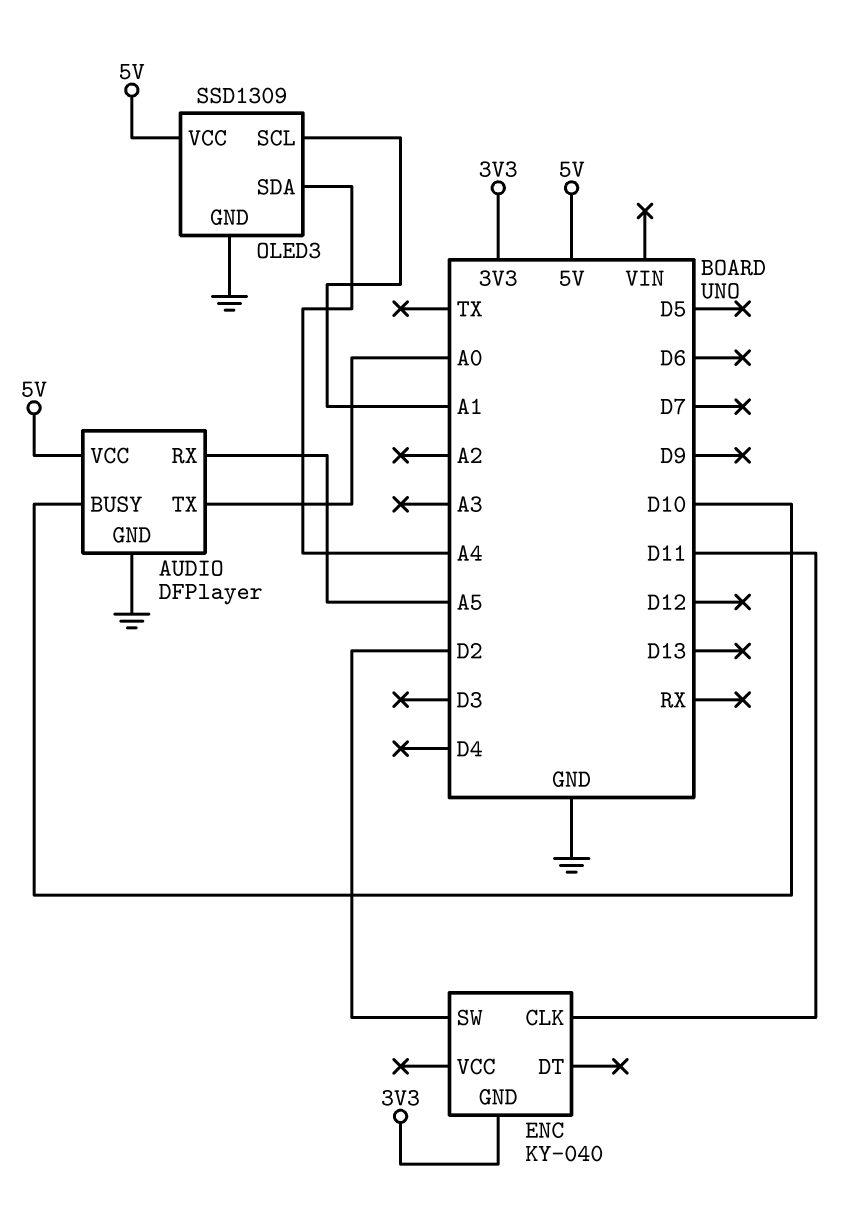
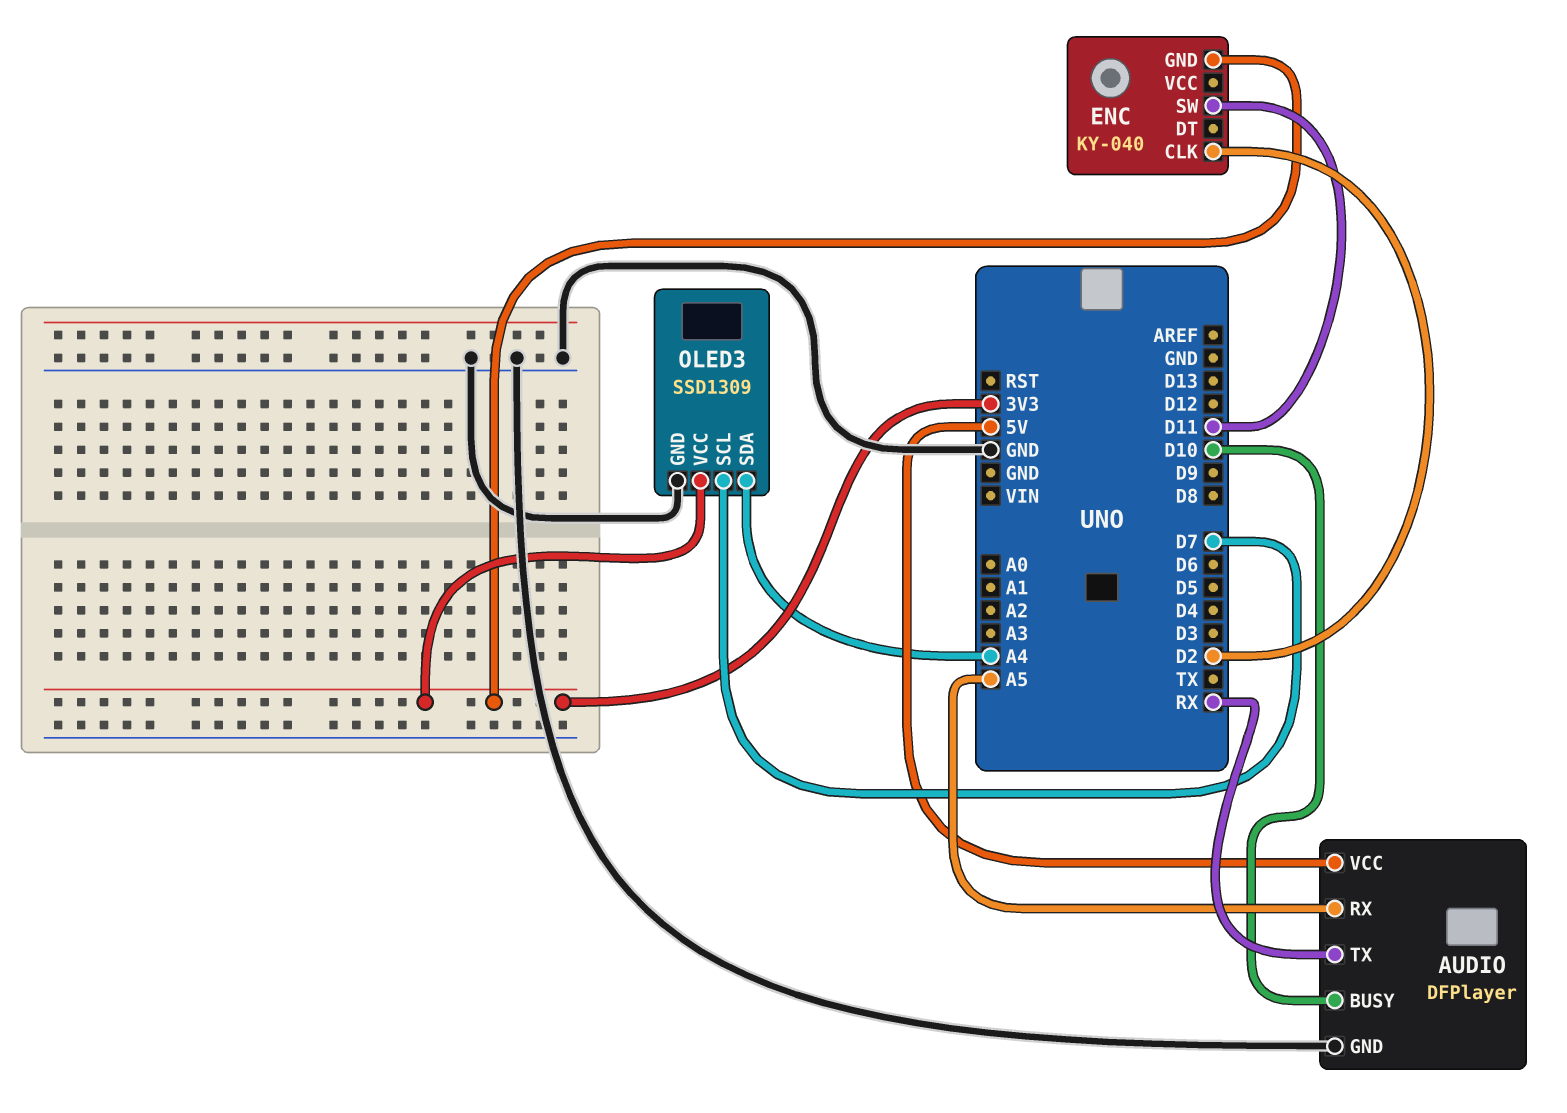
AUDIO pin TX: A0 -> RX
ENC pin CLK: D11 -> D2
ENC pin SW: D2 -> D11
OLED3 pin SCL: A1 -> D7
OLED3 pin VCC: 5V -> 3V3

